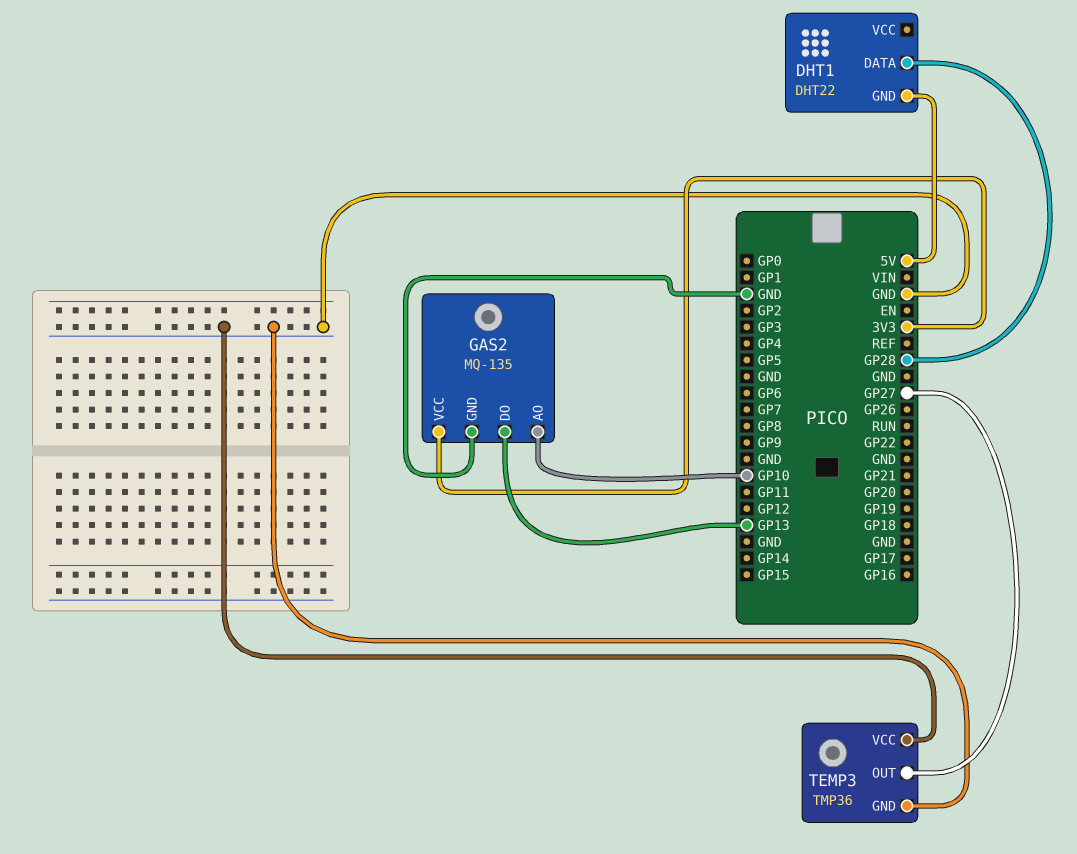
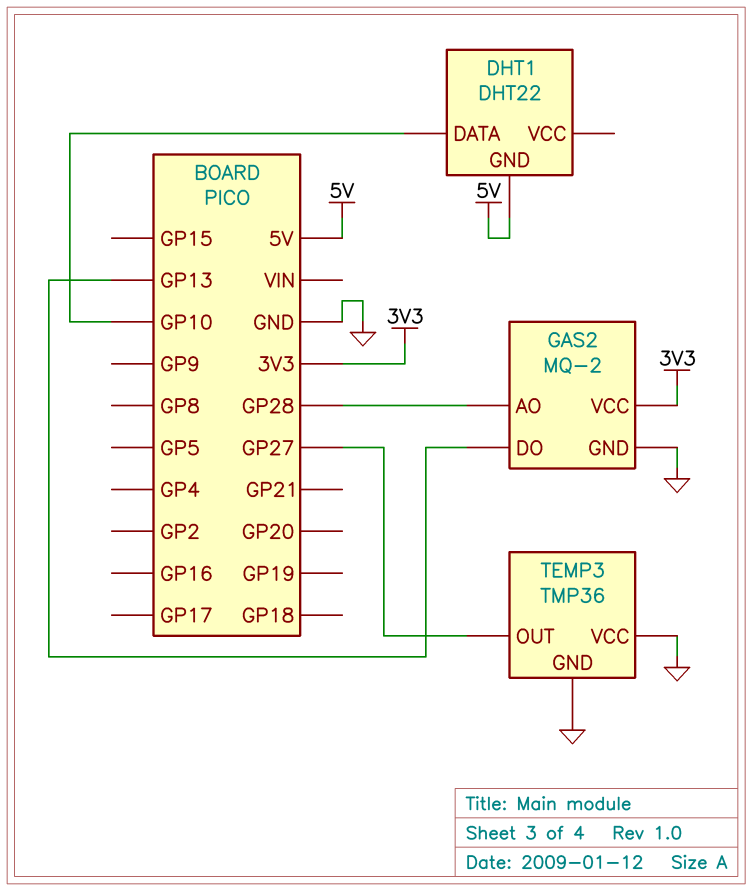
DHT1 pin DATA: GP28 -> GP10
GAS2: MQ-135 -> MQ-2
GAS2 pin AO: GP10 -> GP28

